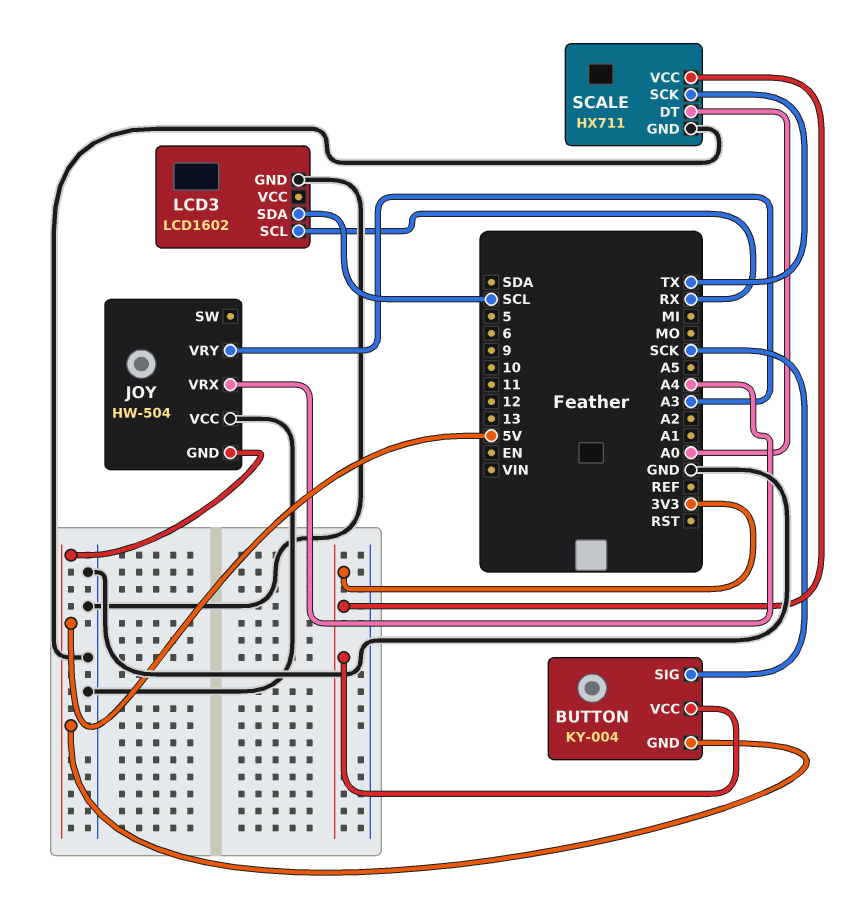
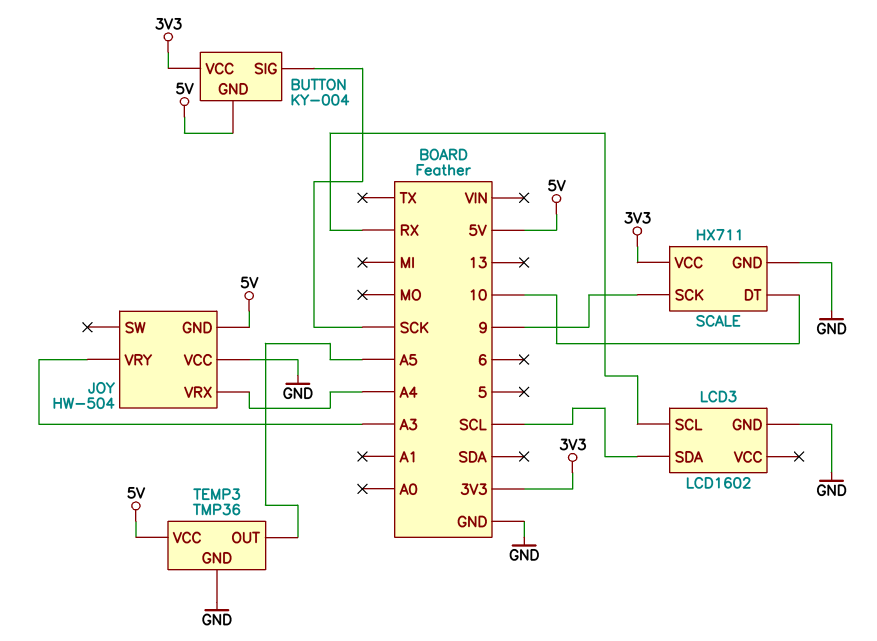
SCALE pin DT: A0 -> 10
SCALE pin SCK: TX -> 9
TEMP3: none -> TMP36
TEMP3 pin GND: none -> GND
TEMP3 pin OUT: none -> A5
TEMP3 pin VCC: none -> 5V

